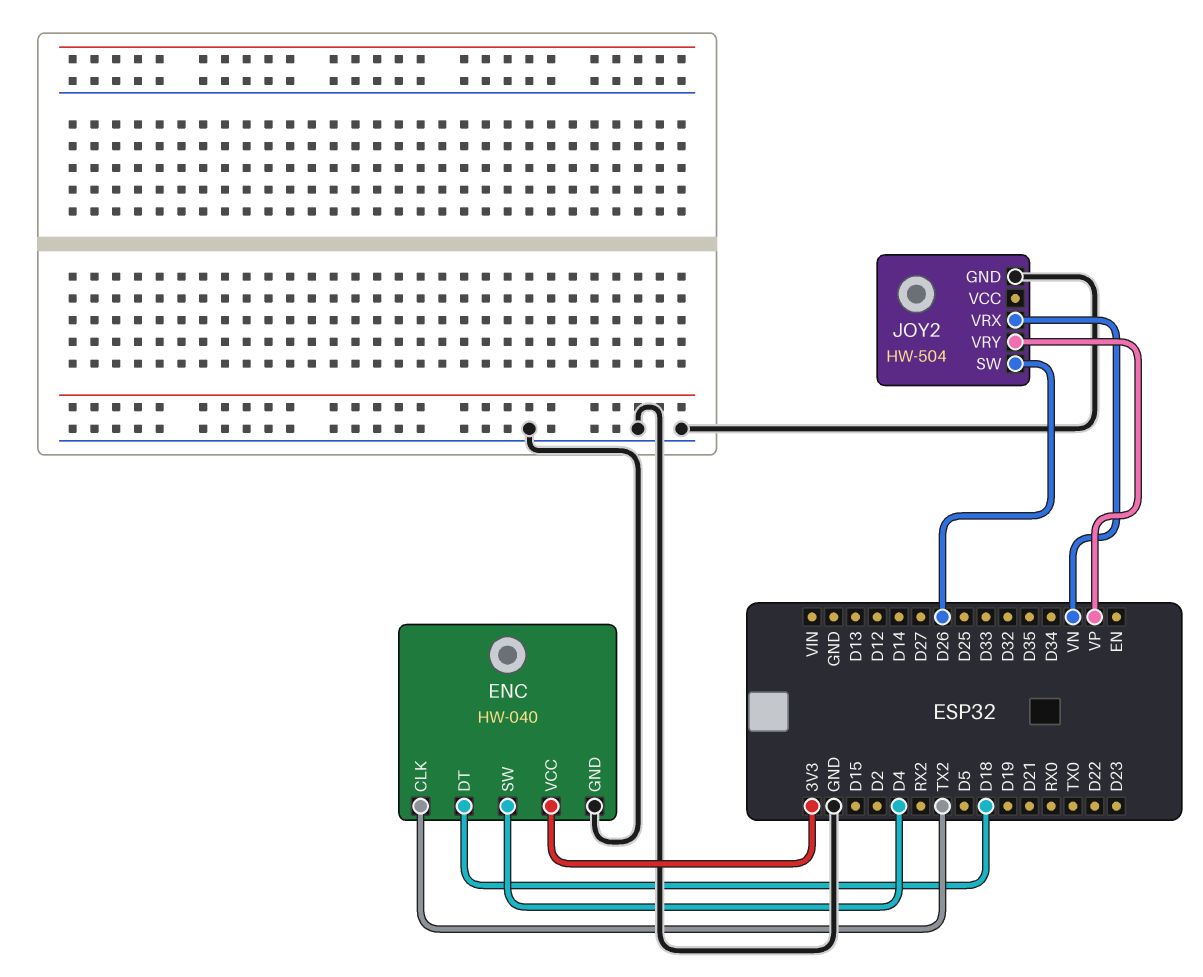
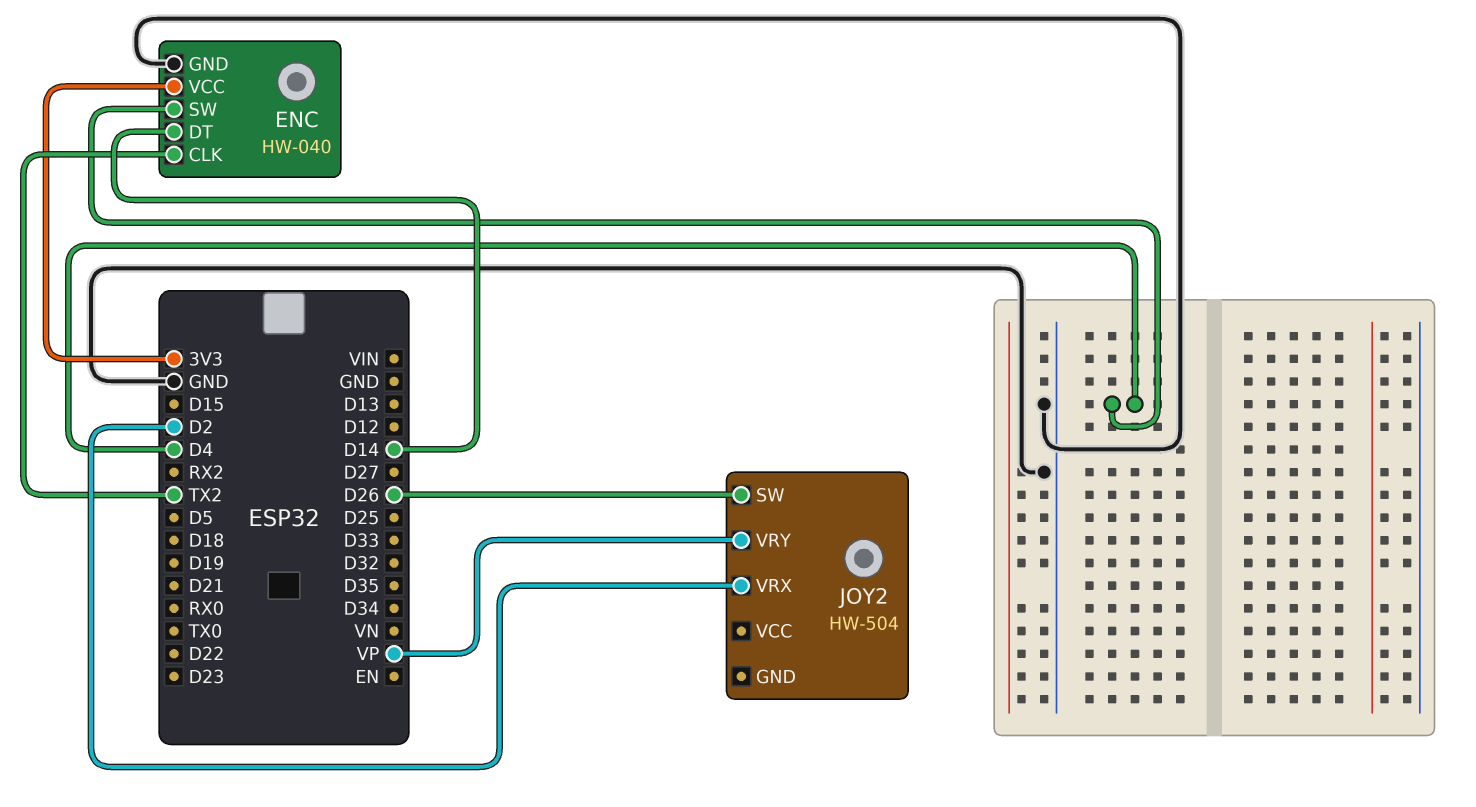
ENC pin DT: D18 -> D14
JOY2 pin GND: GND -> none
JOY2 pin VRX: VN -> D2

